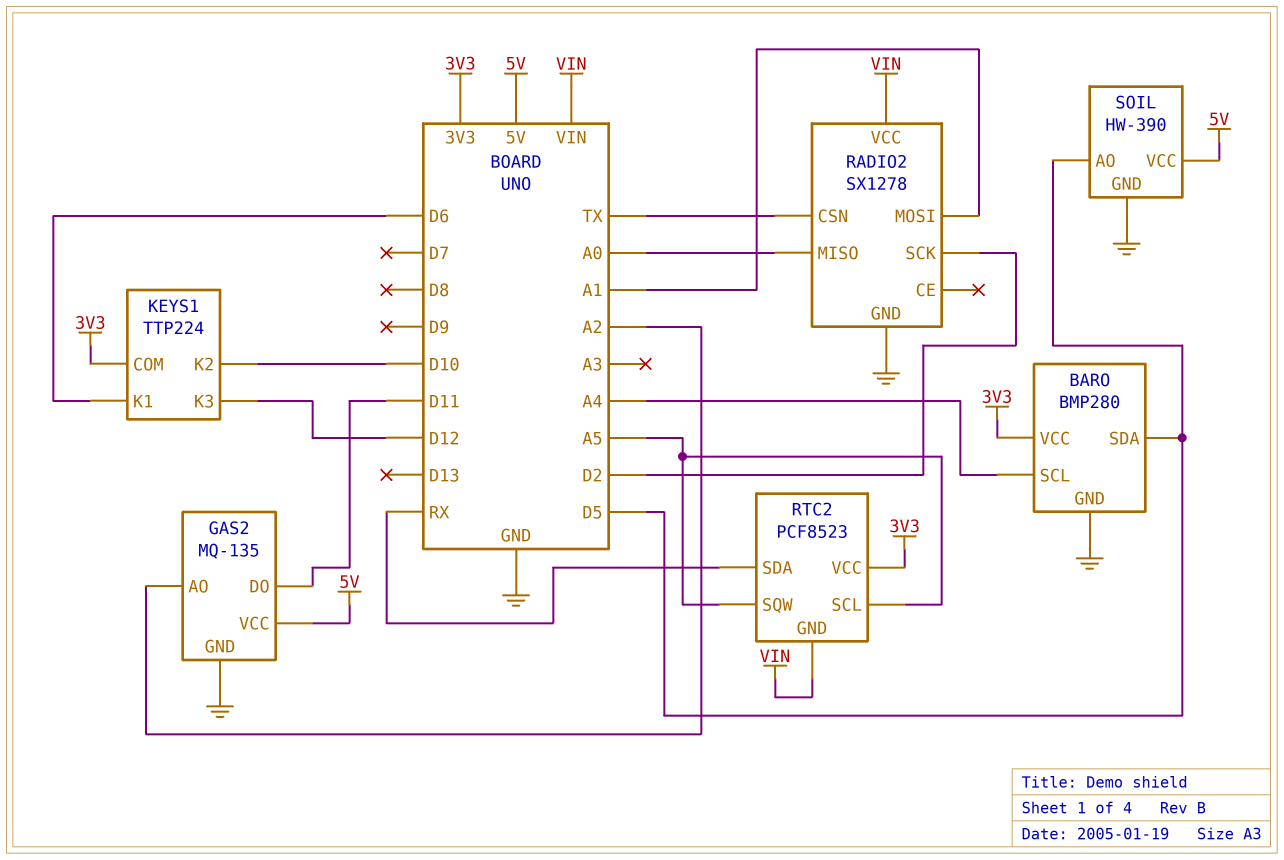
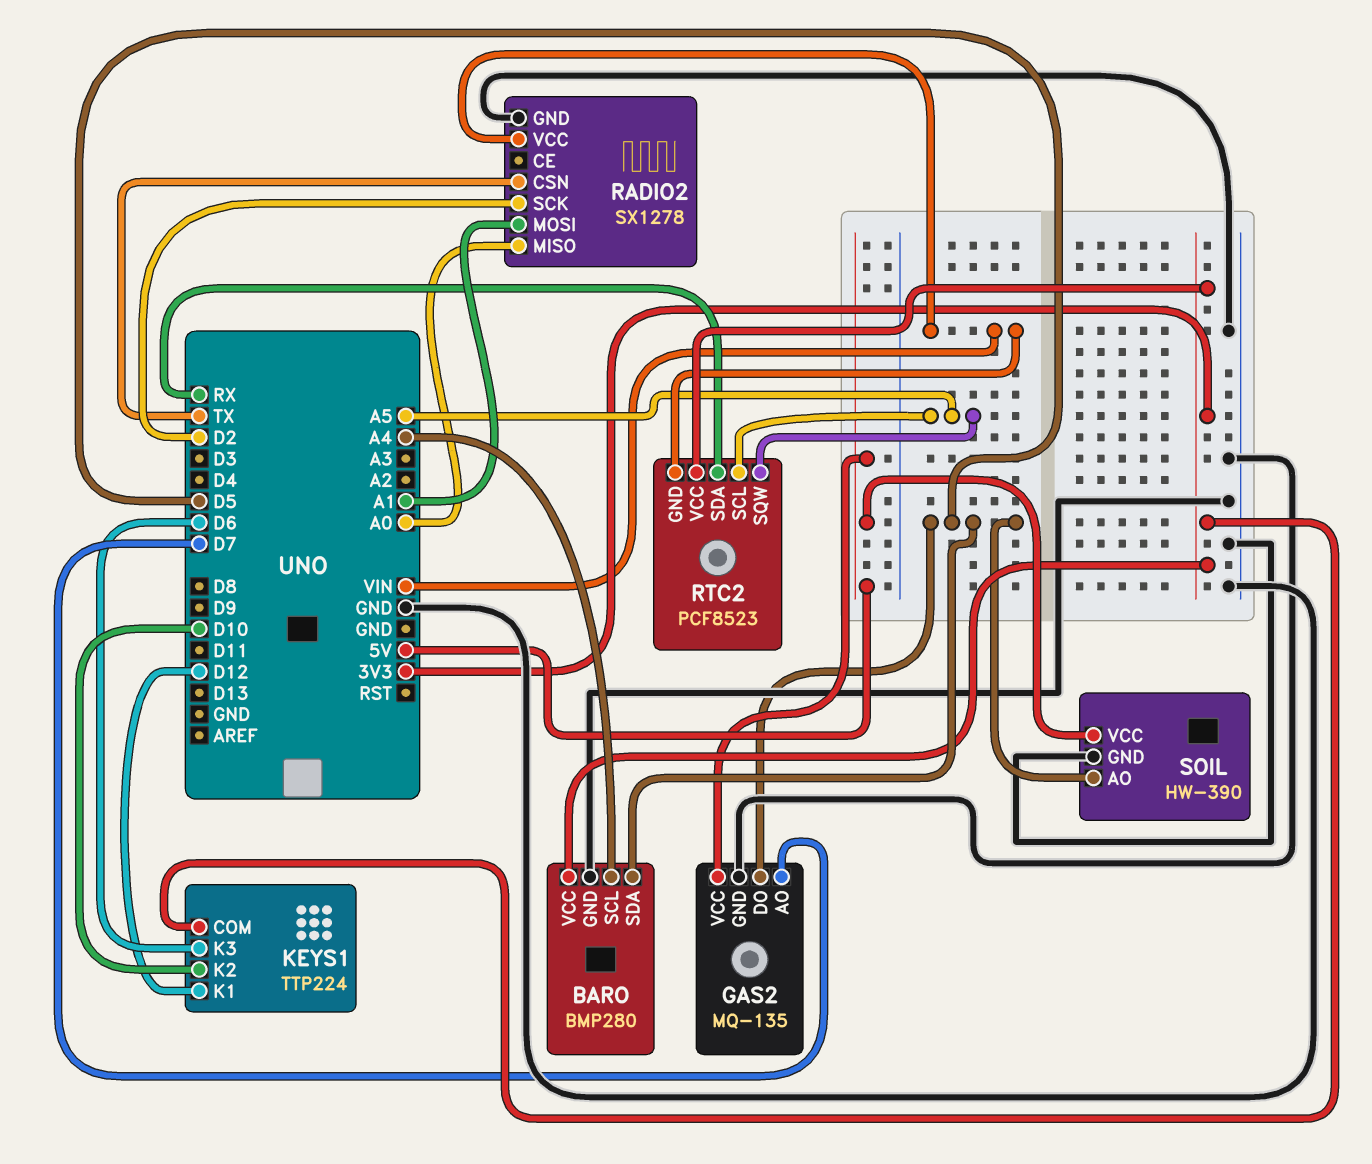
GAS2 pin AO: A2 -> D7
GAS2 pin DO: D11 -> D5
KEYS1 pin K1: D6 -> D12
KEYS1 pin K3: D12 -> D6

